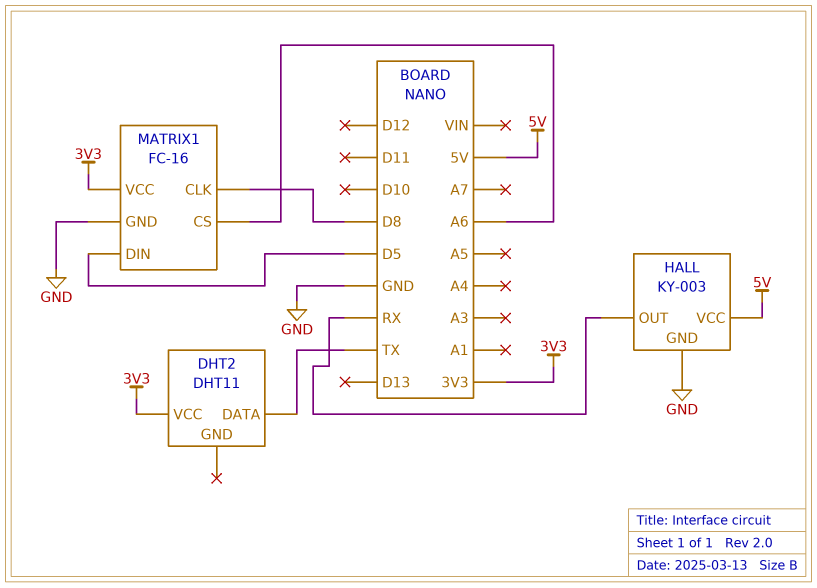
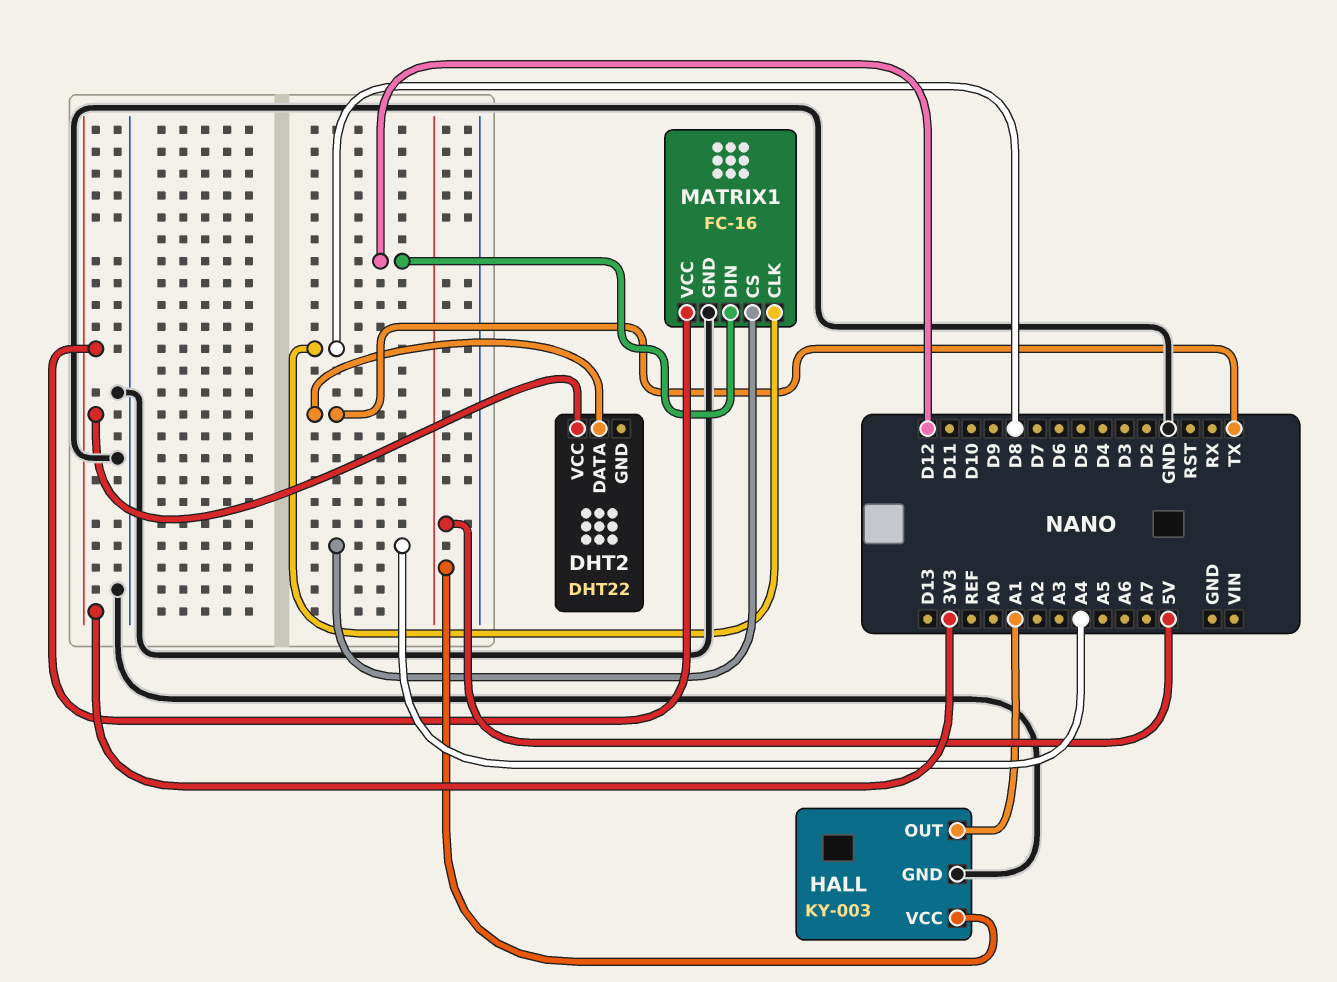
DHT2: DHT11 -> DHT22
HALL pin OUT: RX -> A1
MATRIX1 pin CS: A6 -> A4
MATRIX1 pin DIN: D5 -> D12

